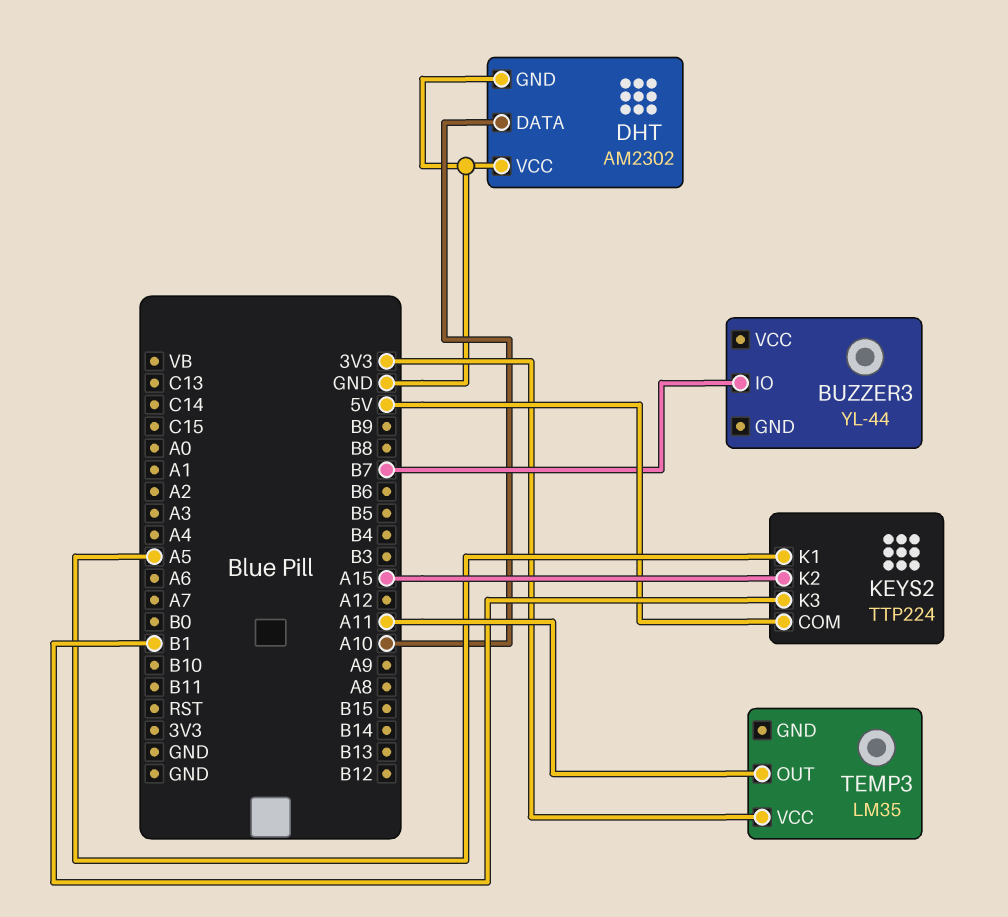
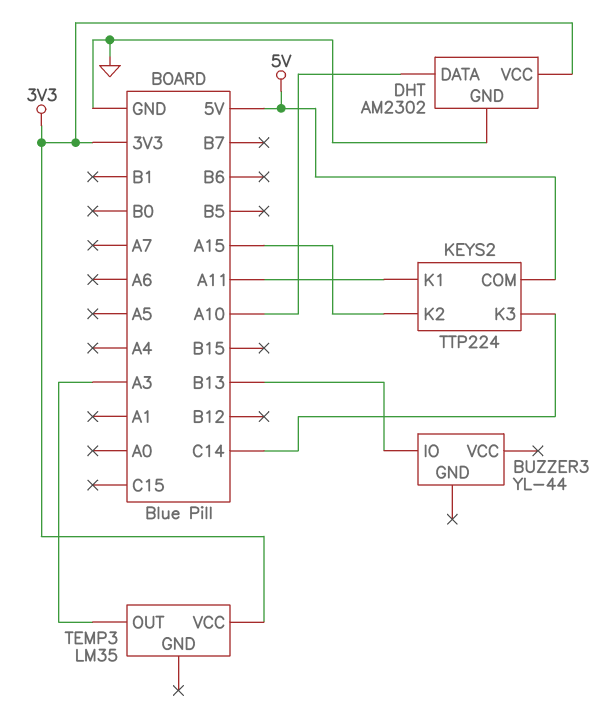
BUZZER3 pin IO: B7 -> B13
DHT pin VCC: GND -> 3V3
KEYS2 pin K1: A5 -> A11
KEYS2 pin K3: B1 -> C14
TEMP3 pin OUT: A11 -> A3

